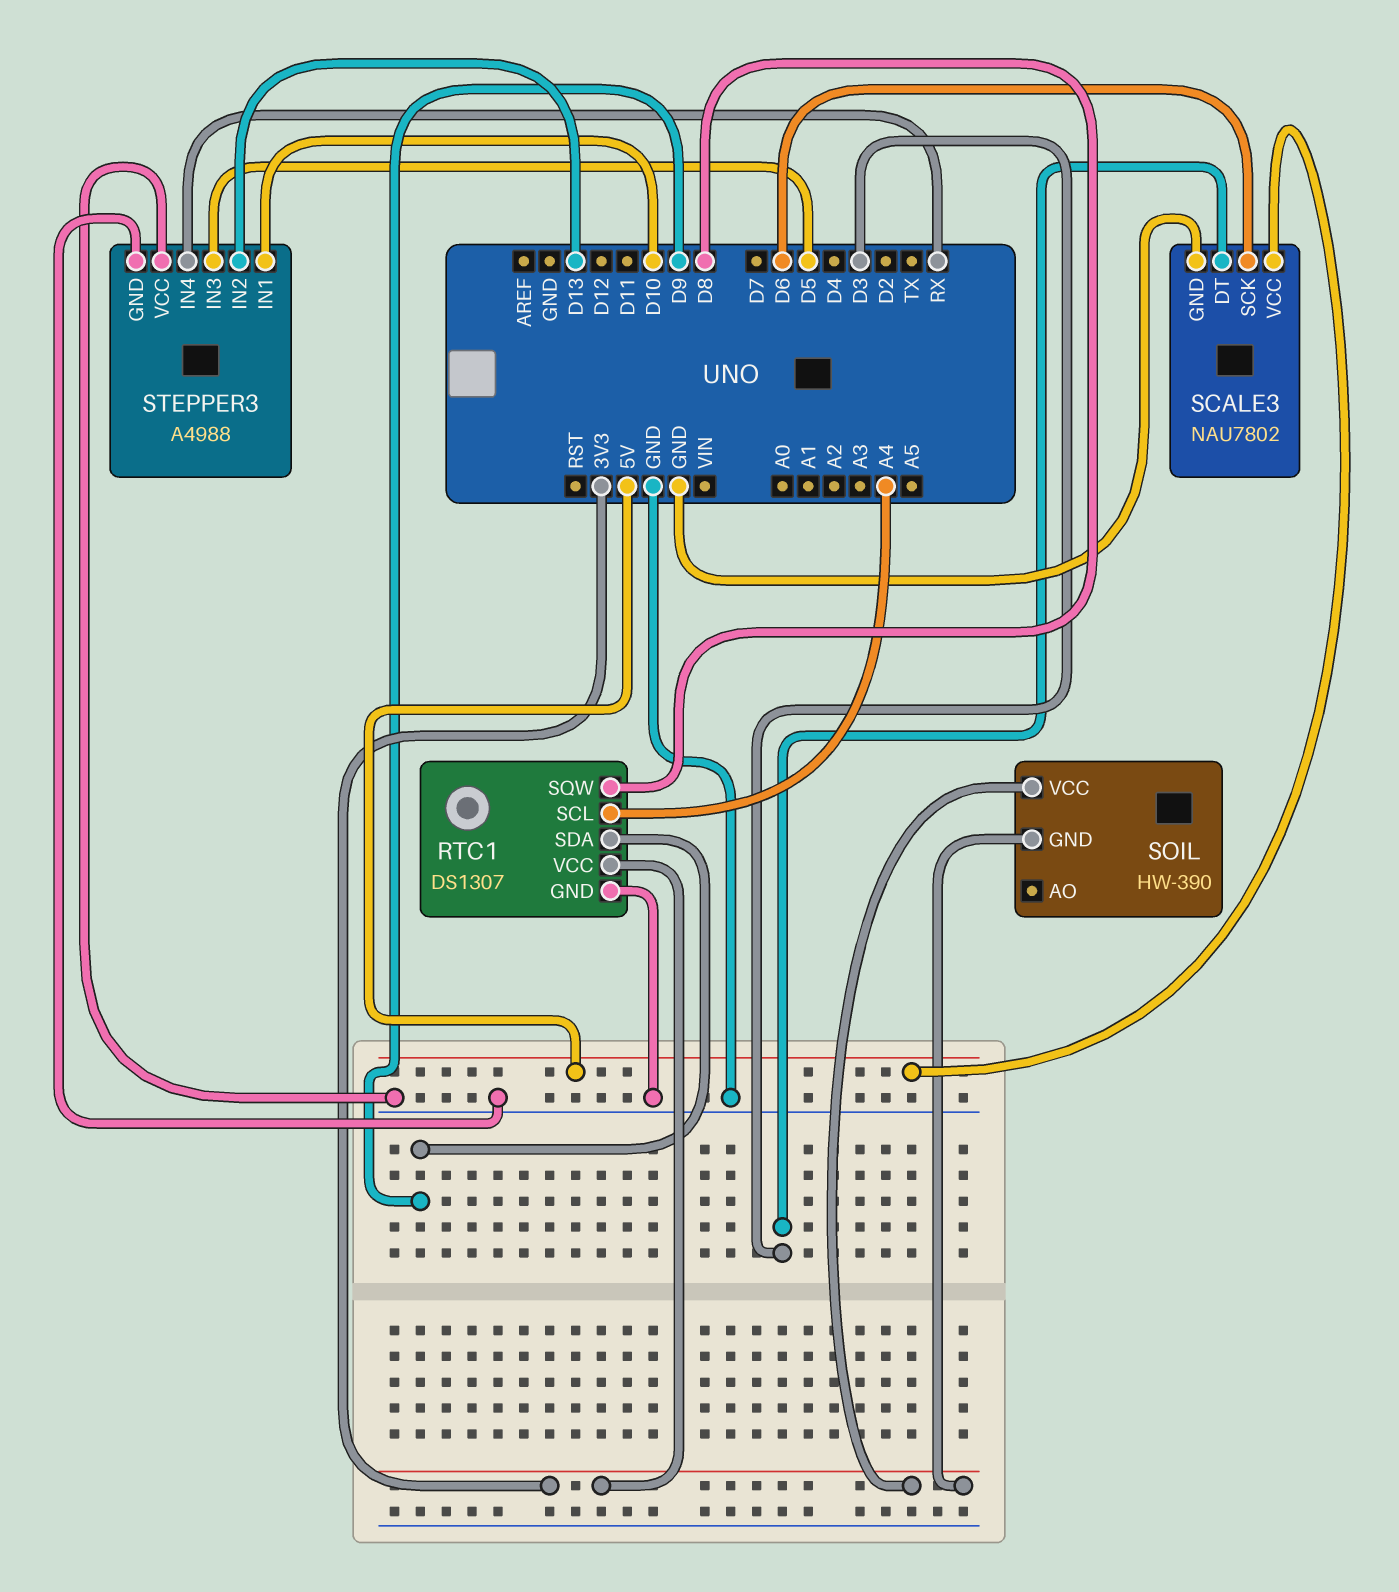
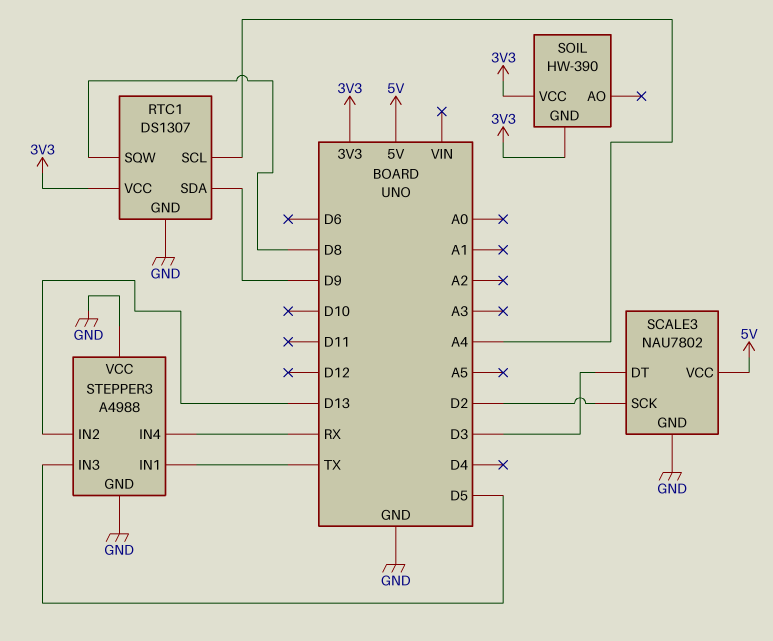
SCALE3 pin SCK: D6 -> D2
STEPPER3 pin IN1: D10 -> TX

